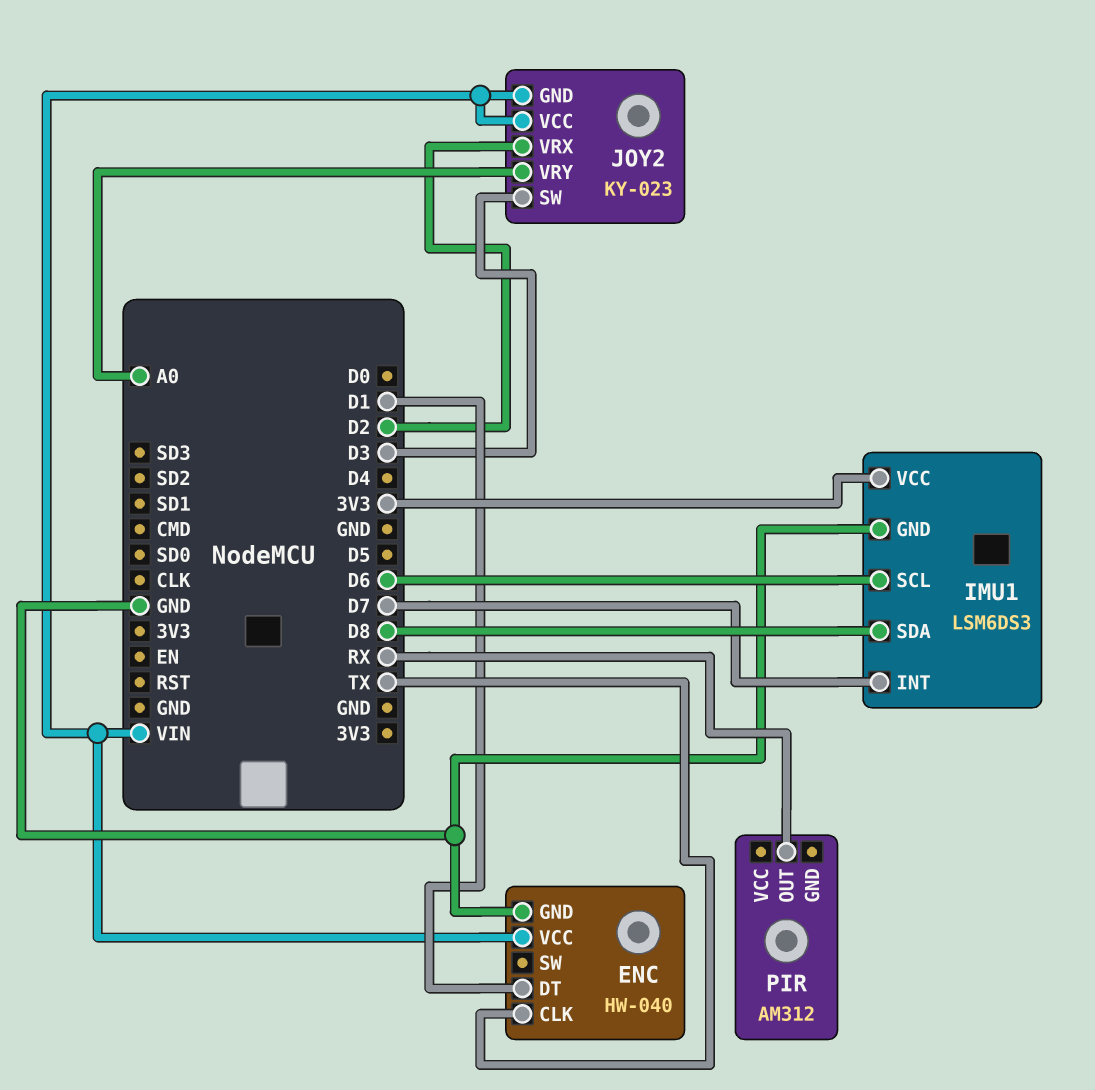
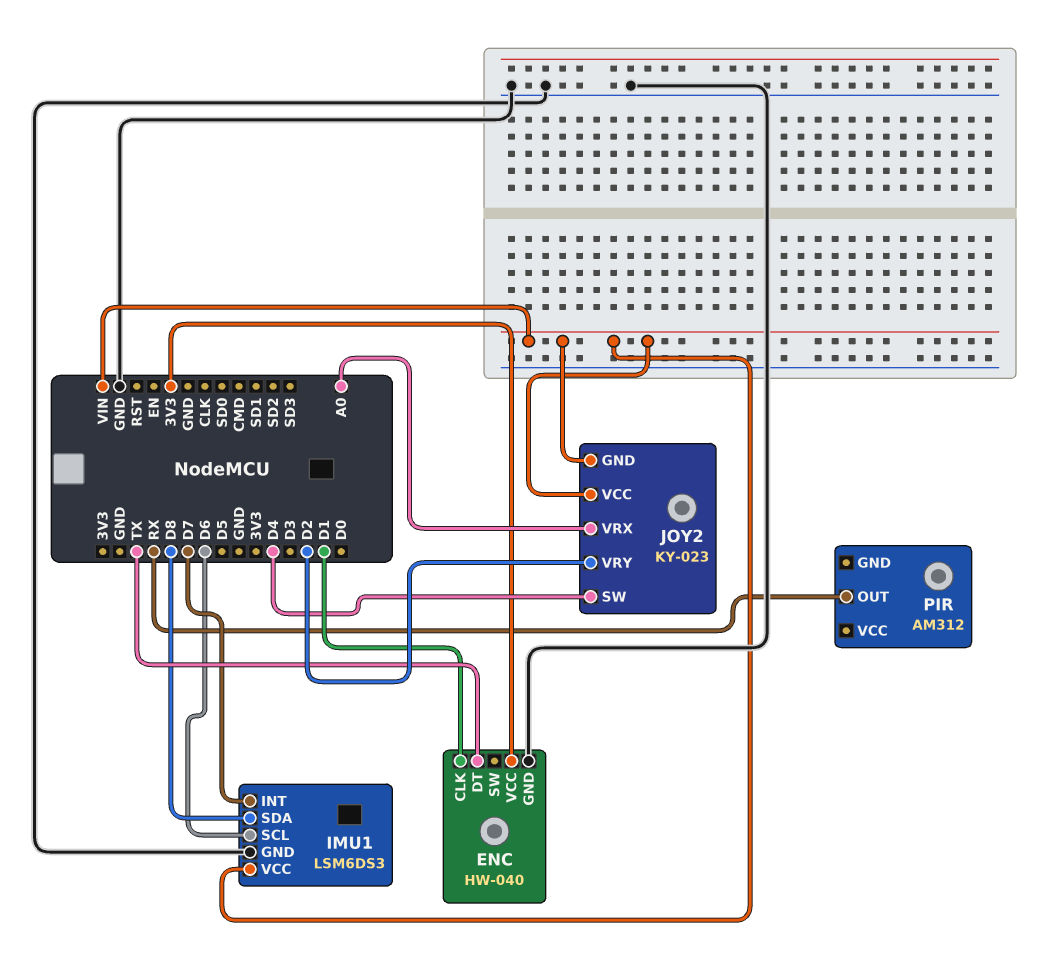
ENC pin CLK: TX -> D1
ENC pin DT: D1 -> TX
ENC pin VCC: VIN -> 3V3
IMU1 pin VCC: 3V3 -> VIN
JOY2 pin SW: D3 -> D4
JOY2 pin VRX: D2 -> A0
JOY2 pin VRY: A0 -> D2

